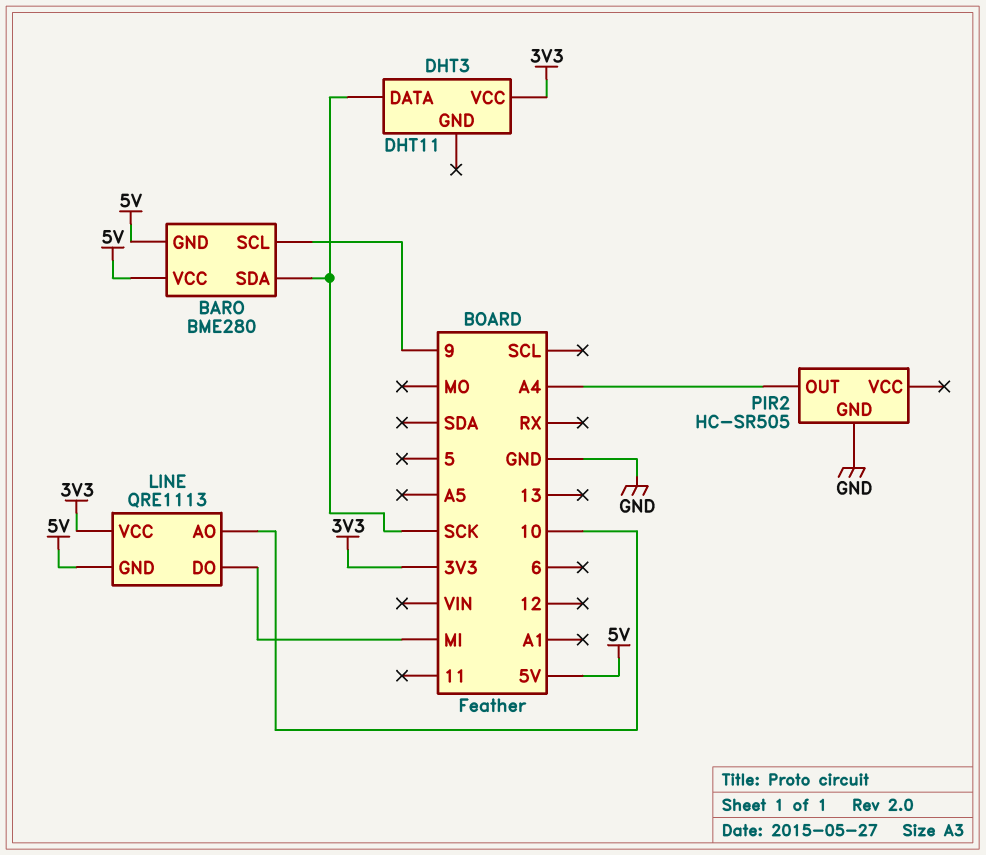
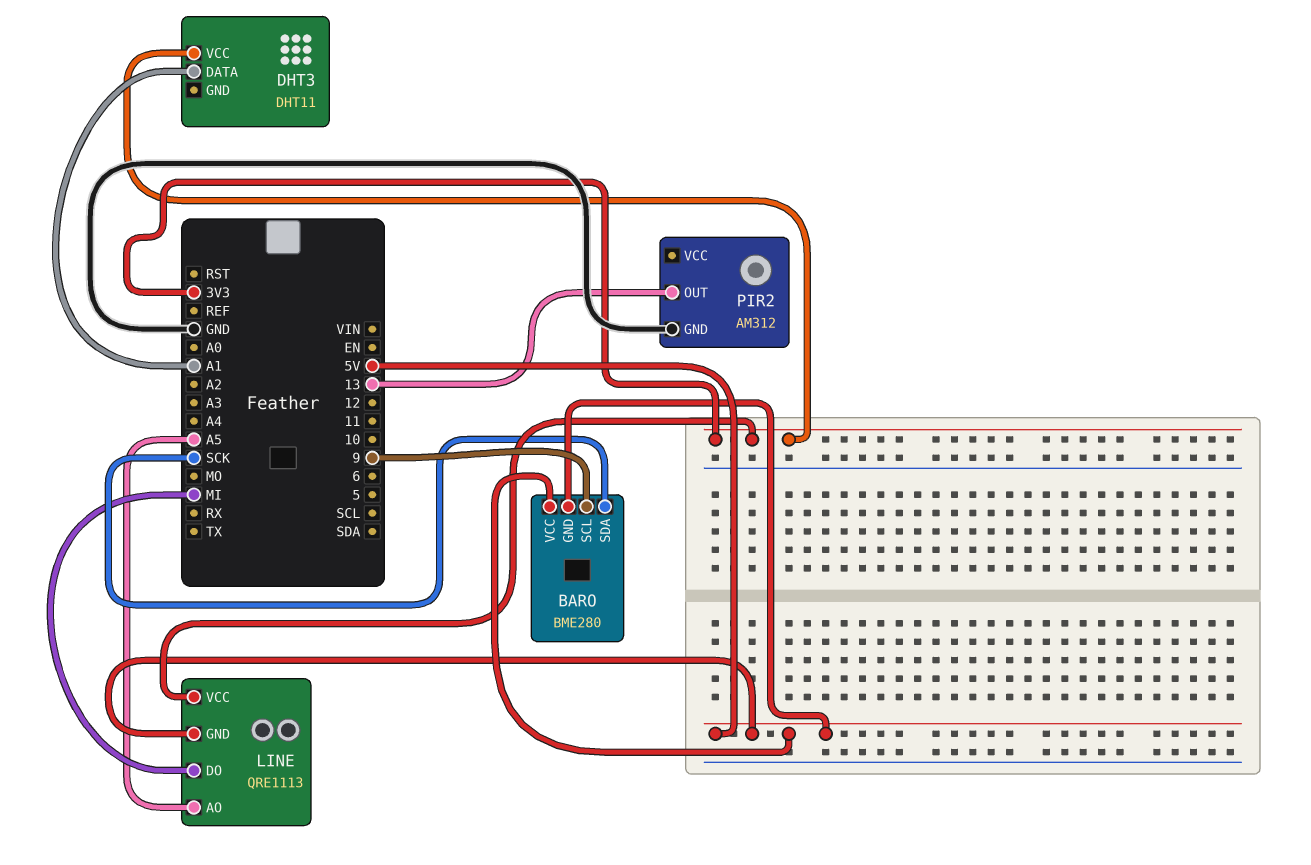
DHT3 pin DATA: SCK -> A1
LINE pin AO: 10 -> A5
PIR2: HC-SR505 -> AM312
PIR2 pin OUT: A4 -> 13

